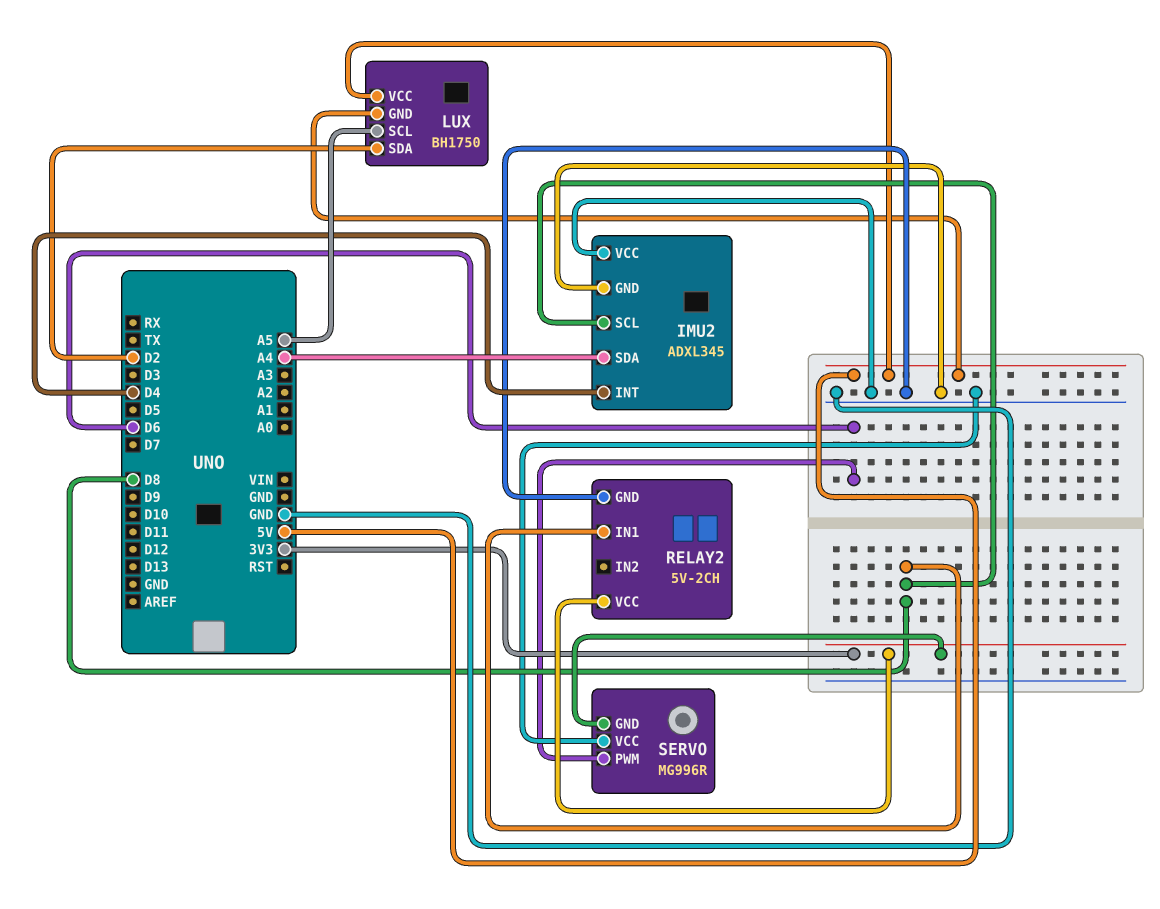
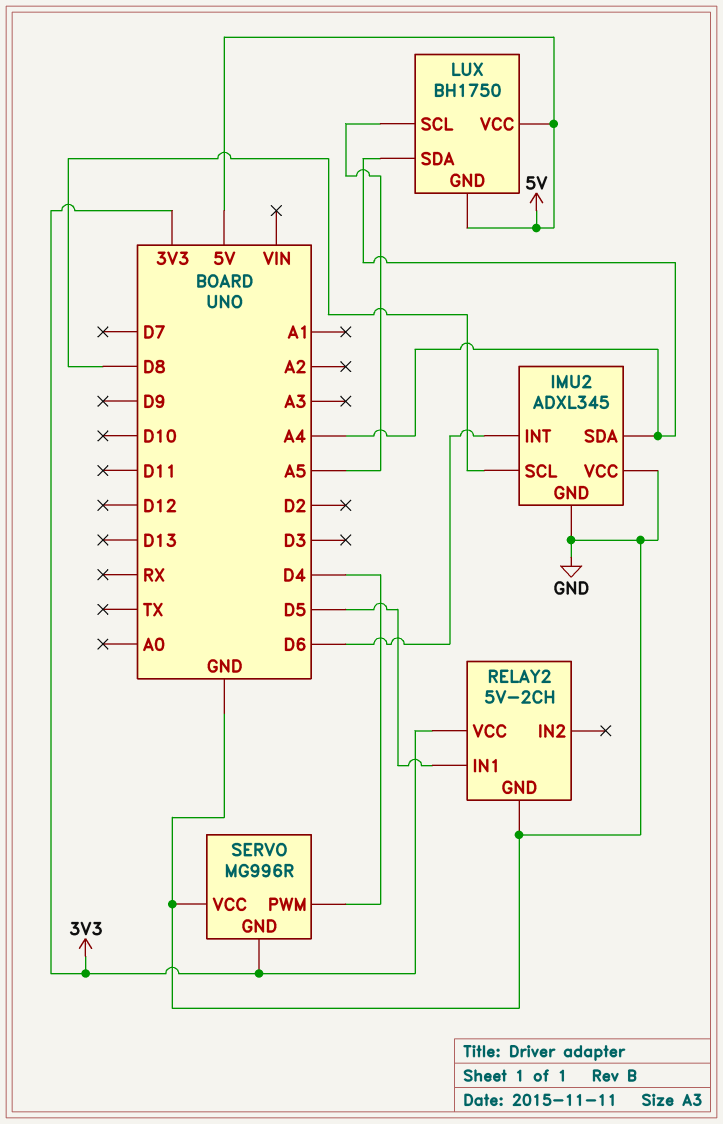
IMU2 pin INT: D4 -> D6
LUX pin SDA: D2 -> A4
RELAY2 pin IN1: D8 -> D5
SERVO pin PWM: D6 -> D4

